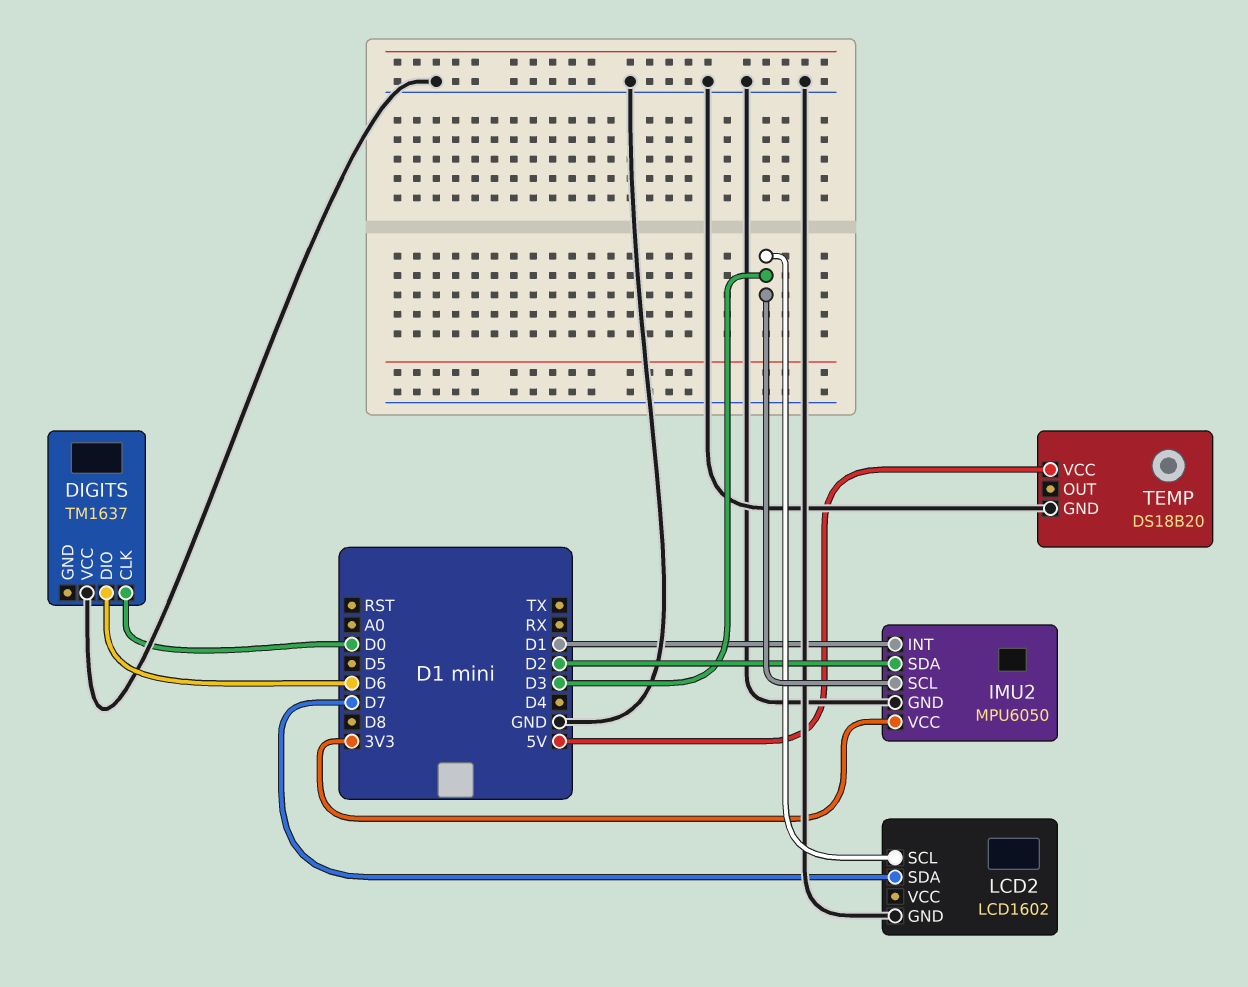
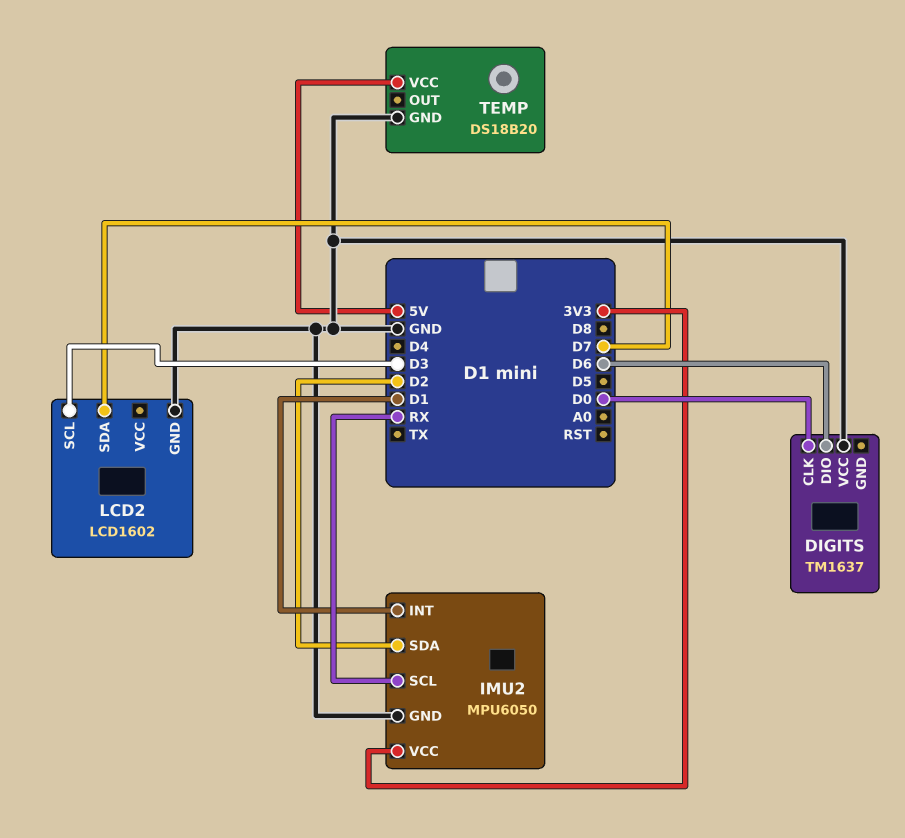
IMU2 pin SCL: D3 -> RX

